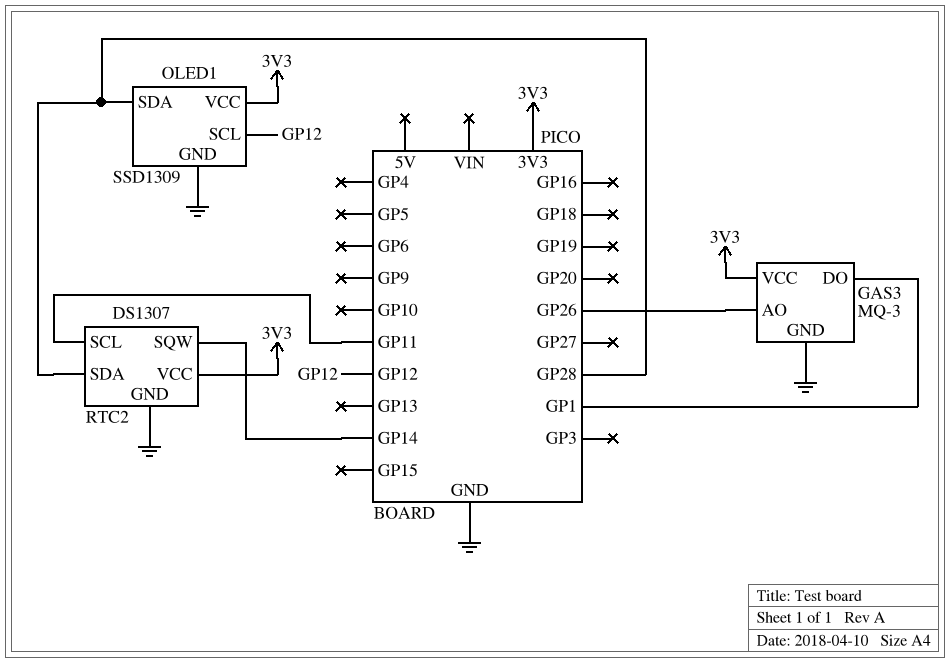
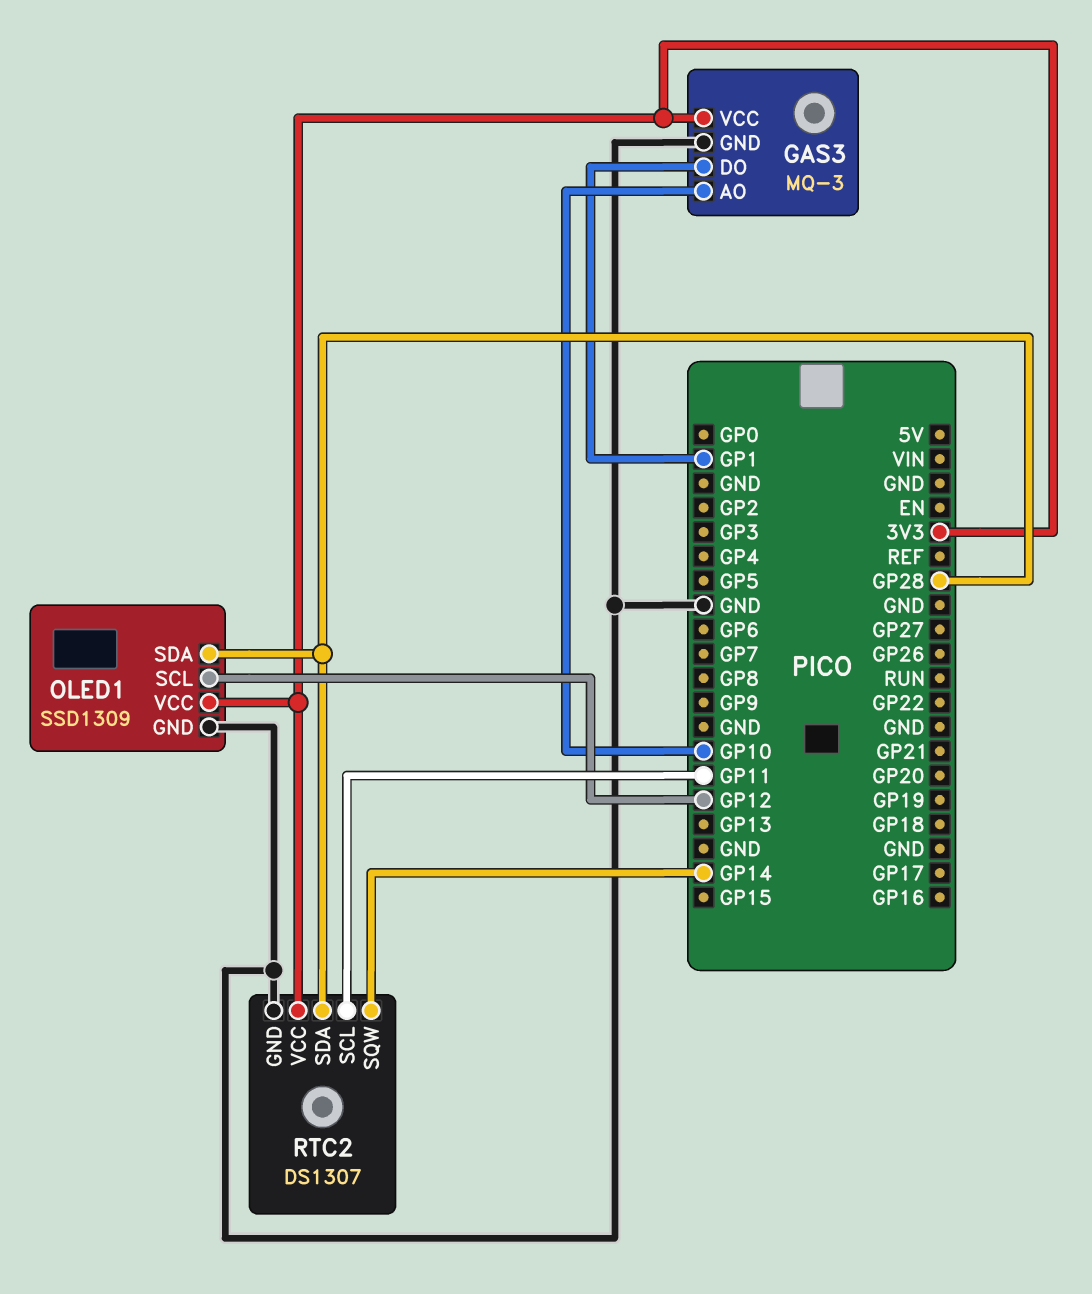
GAS3 pin AO: GP26 -> GP10

